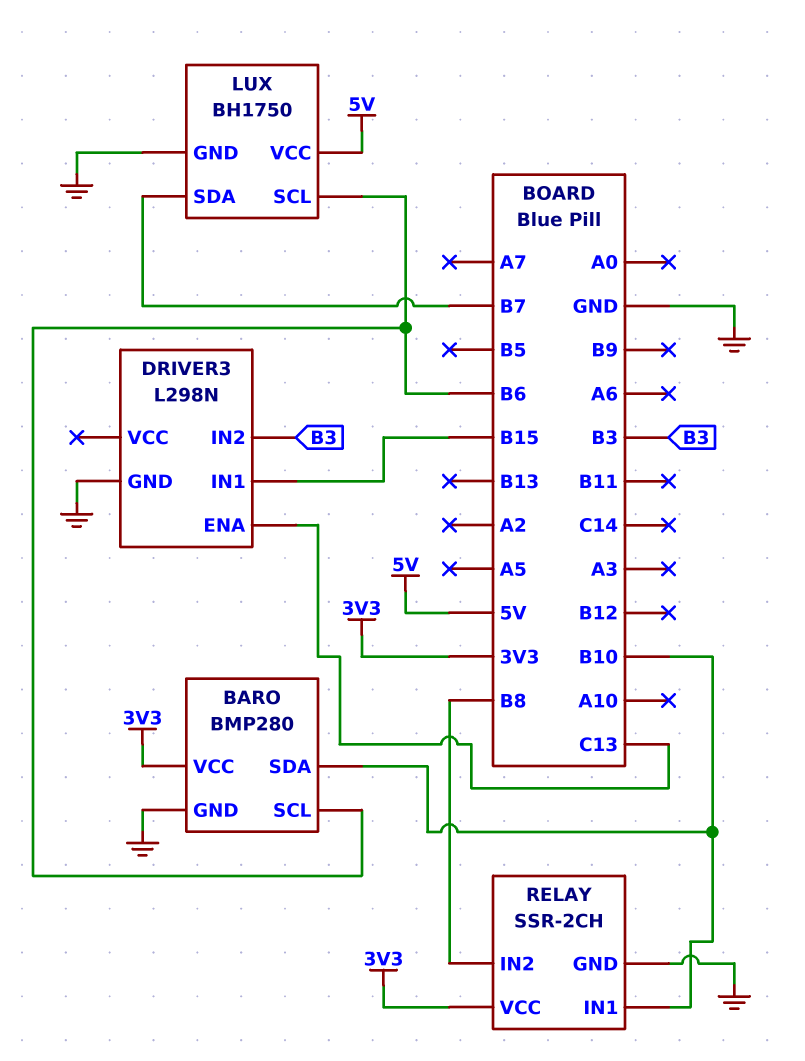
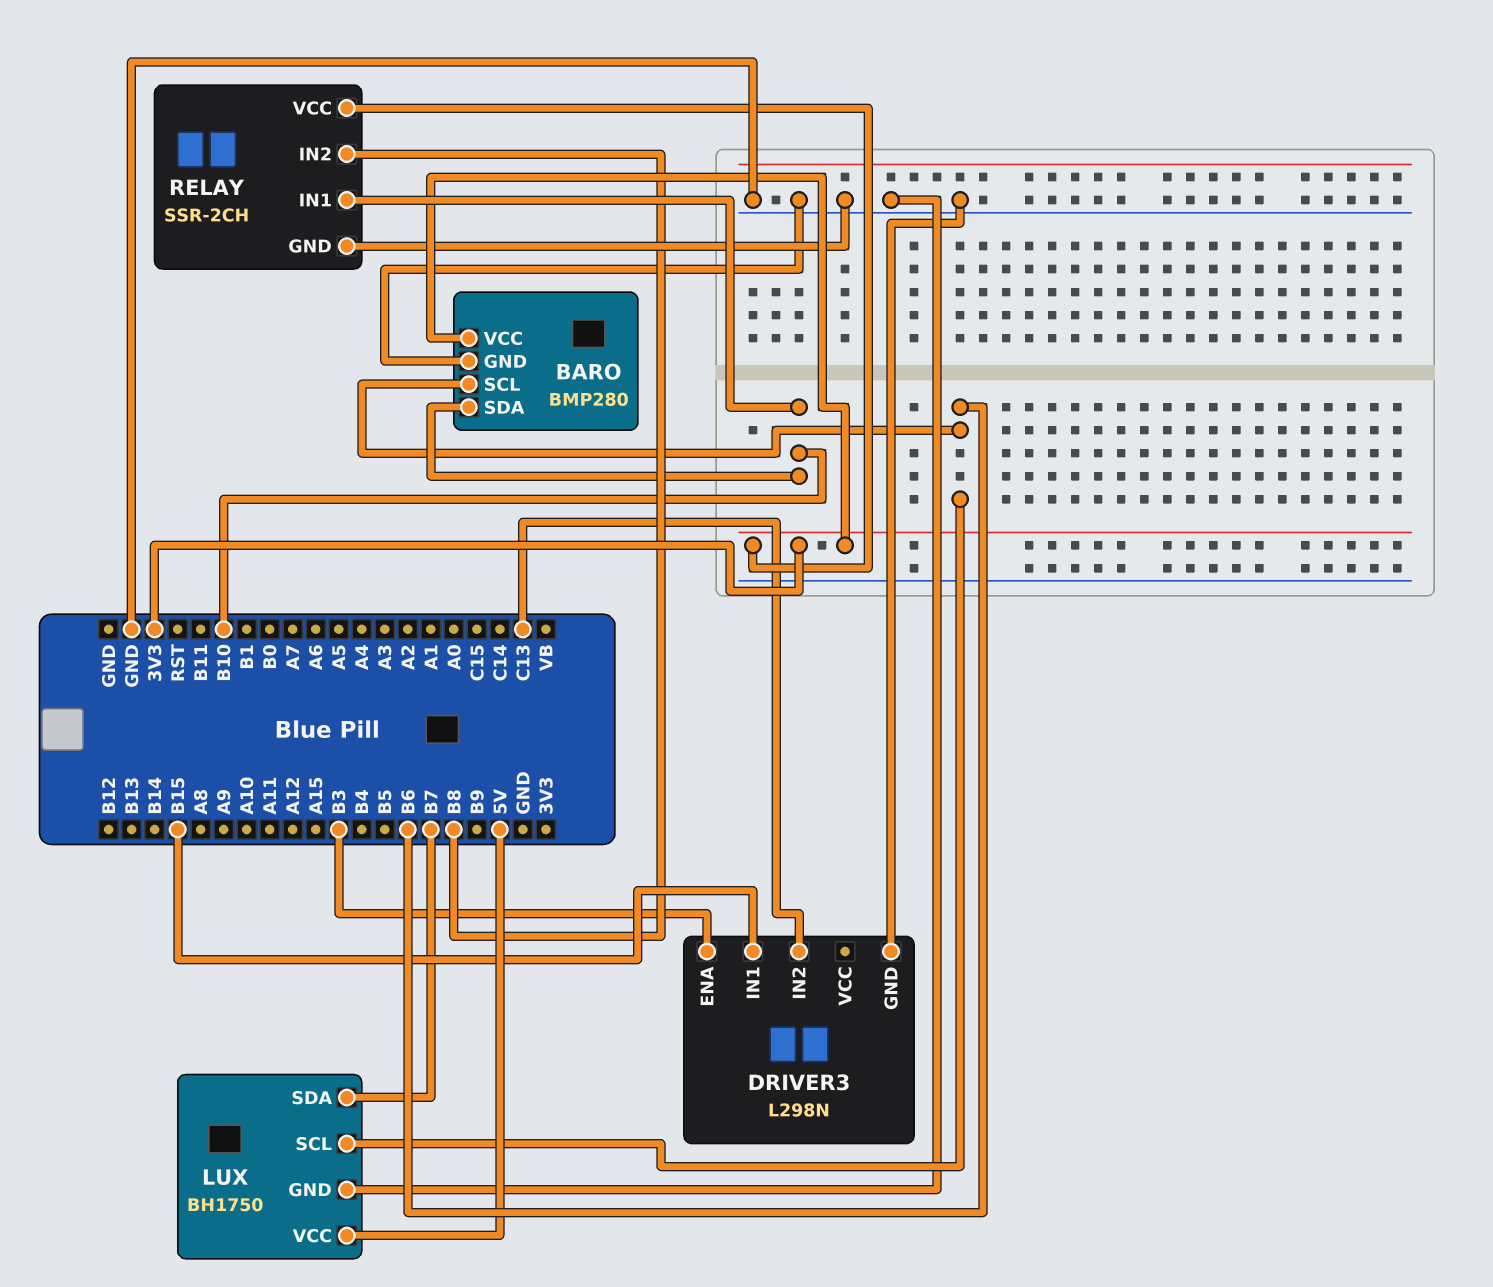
DRIVER3 pin ENA: C13 -> B3
DRIVER3 pin IN2: B3 -> C13

